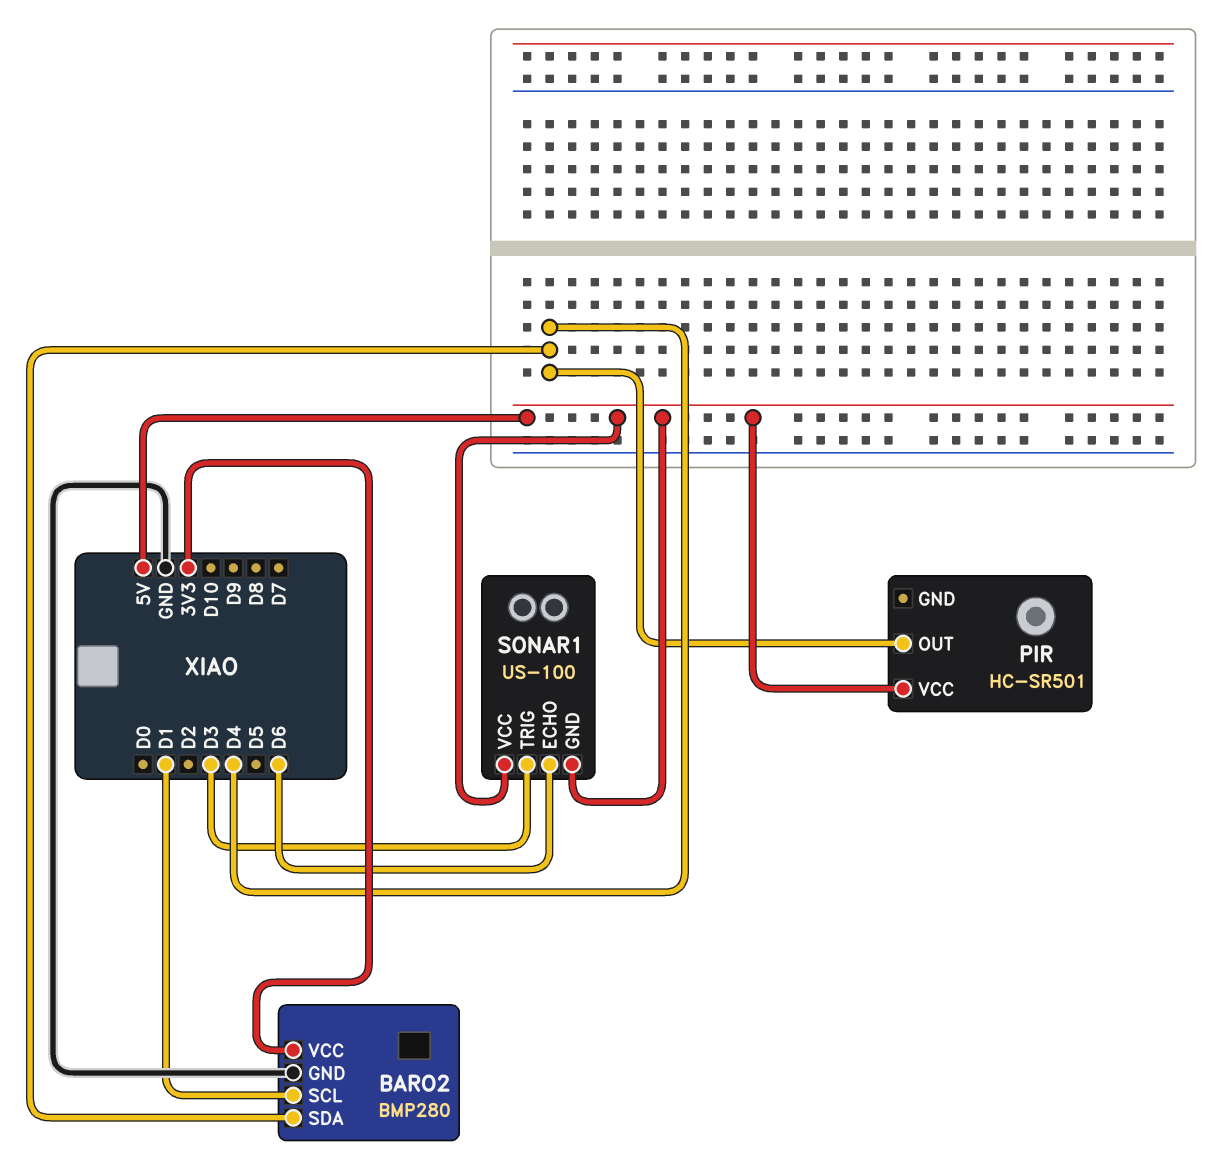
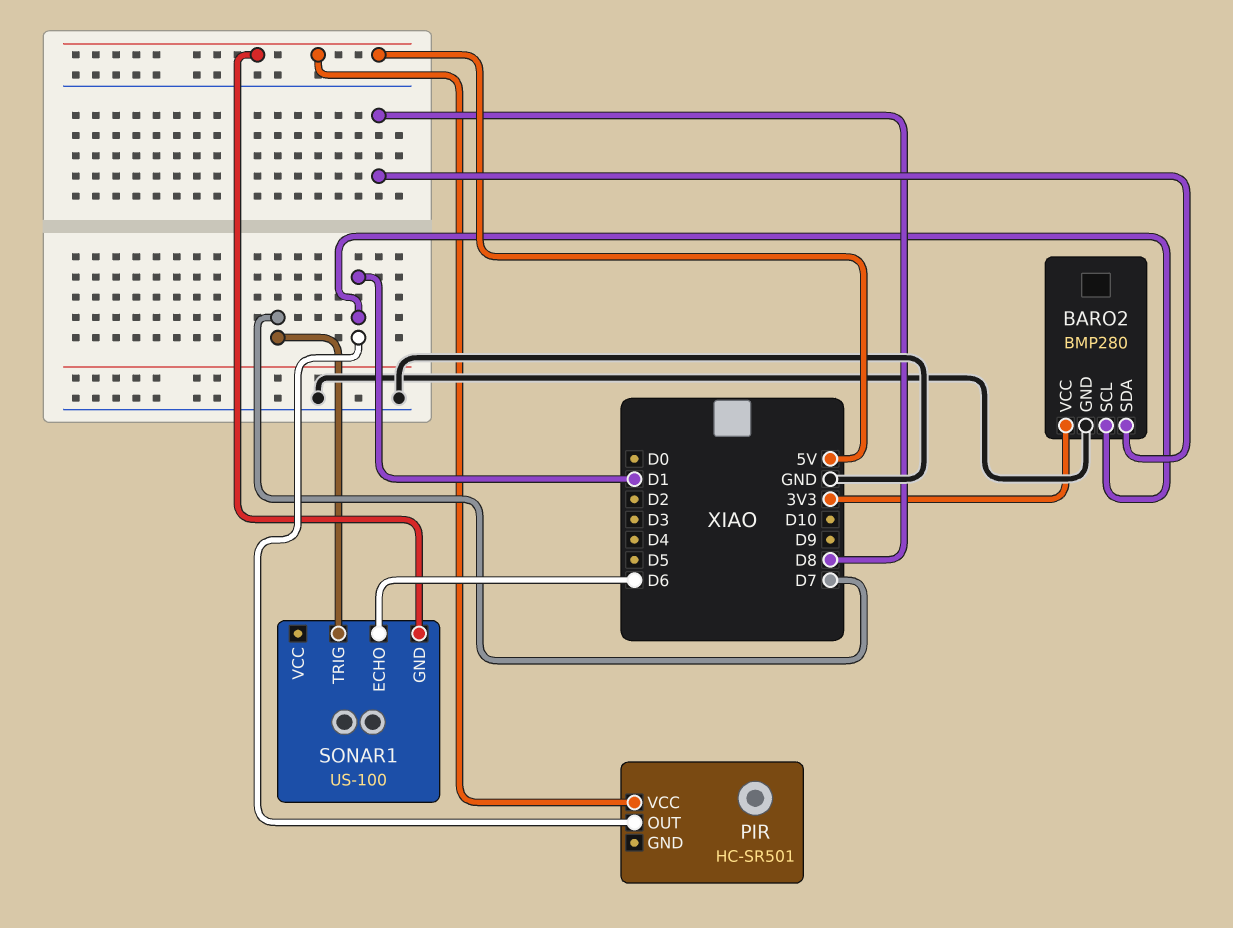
BARO2 pin SDA: D4 -> D8
PIR pin OUT: D4 -> D1
SONAR1 pin TRIG: D3 -> D7
SONAR1 pin VCC: 5V -> none

